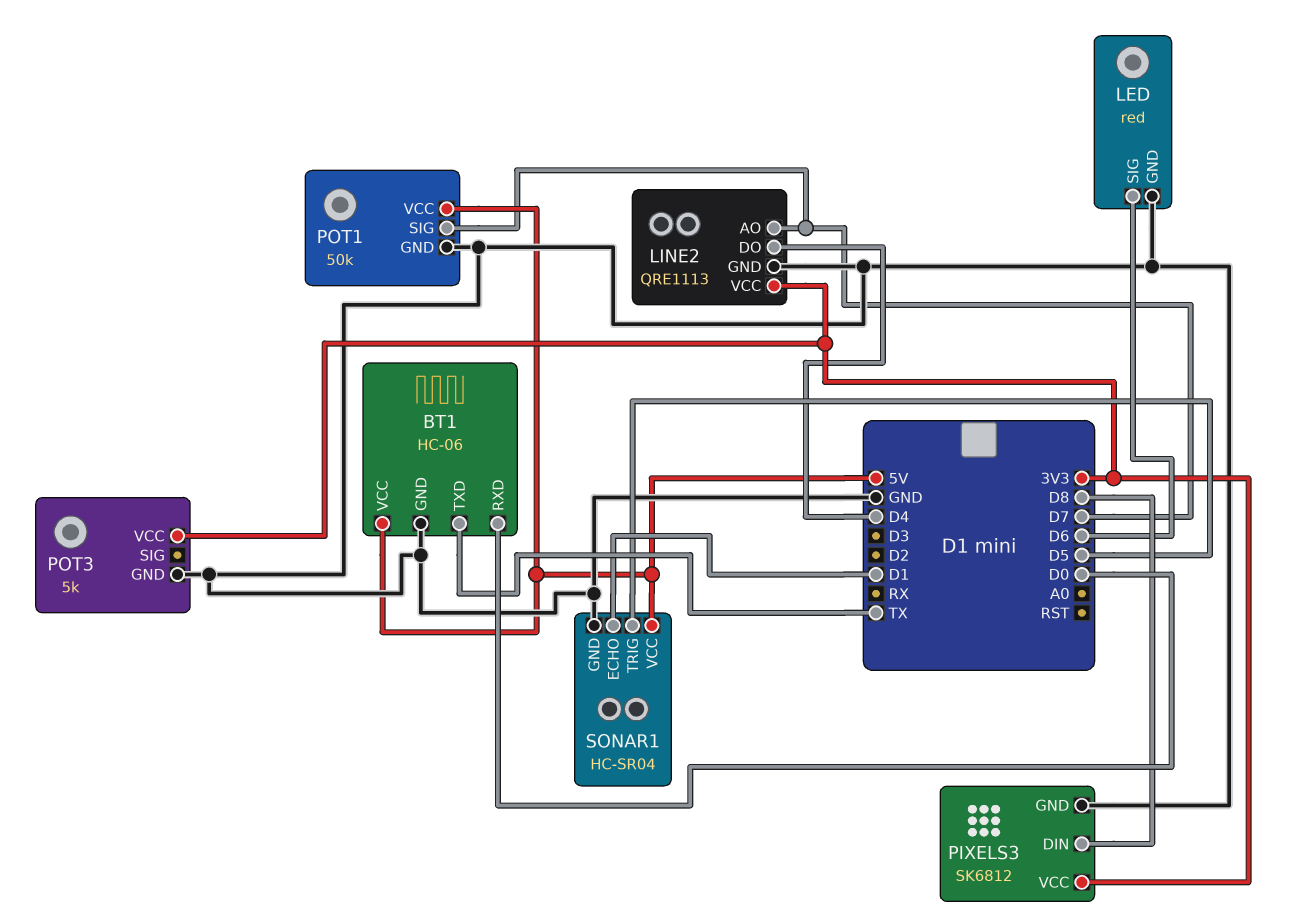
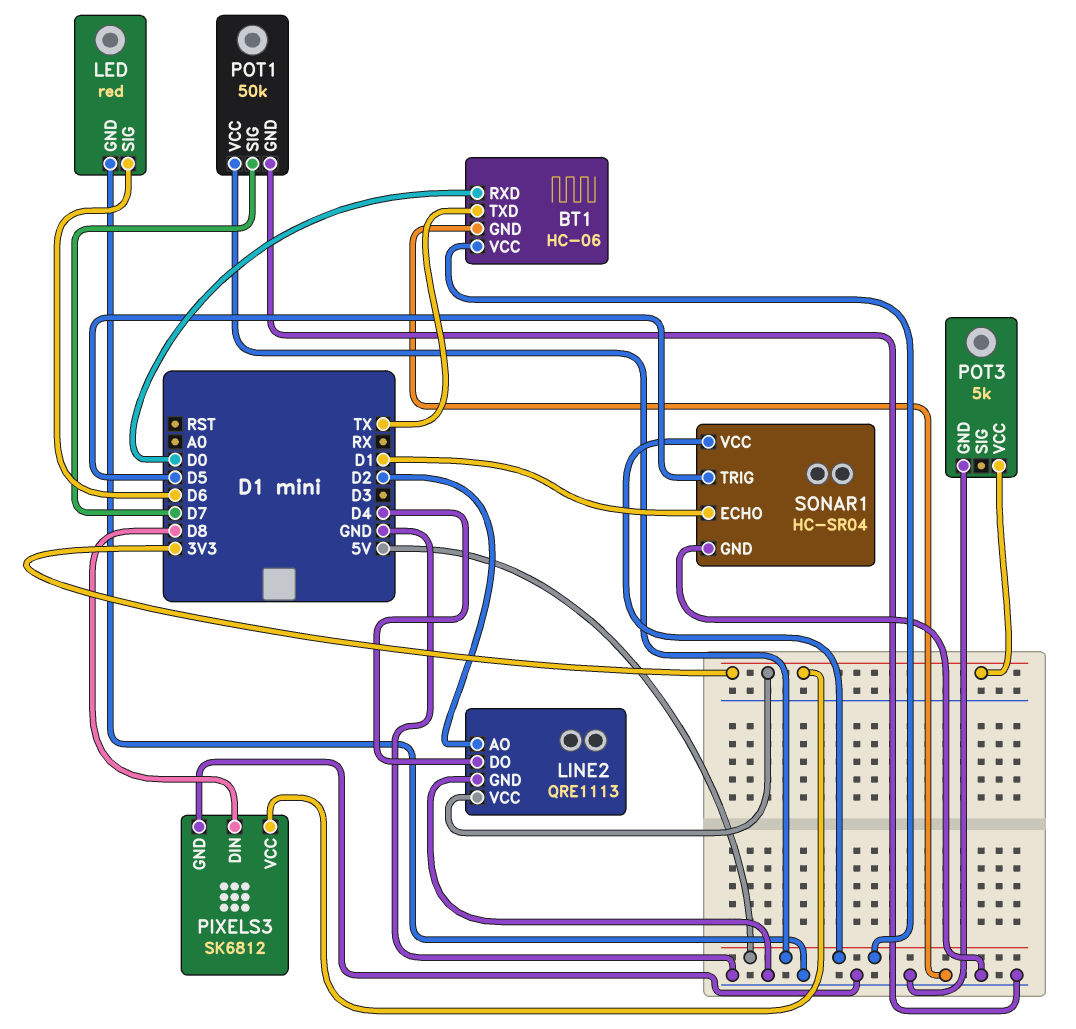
LINE2 pin AO: D7 -> D2

